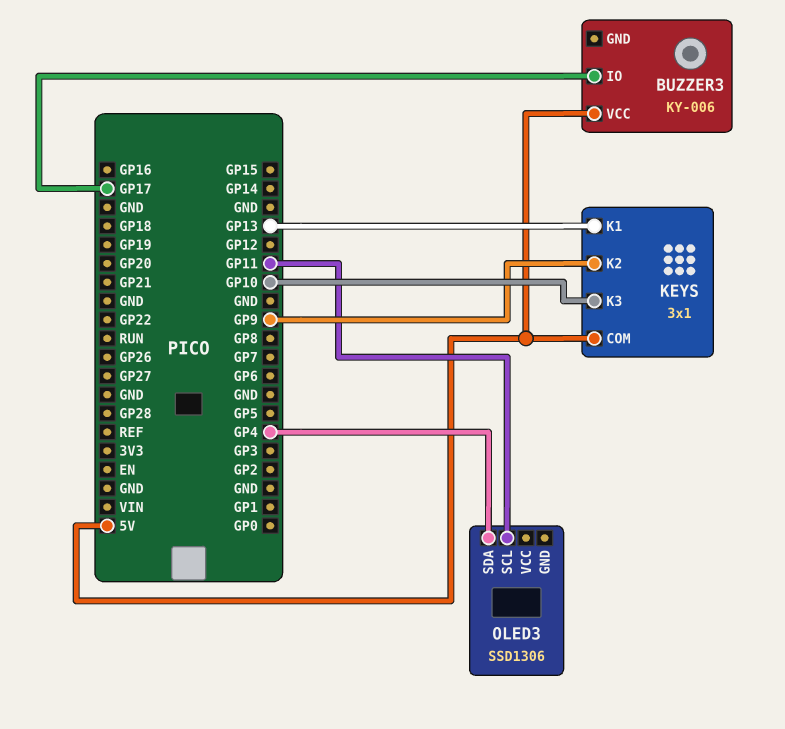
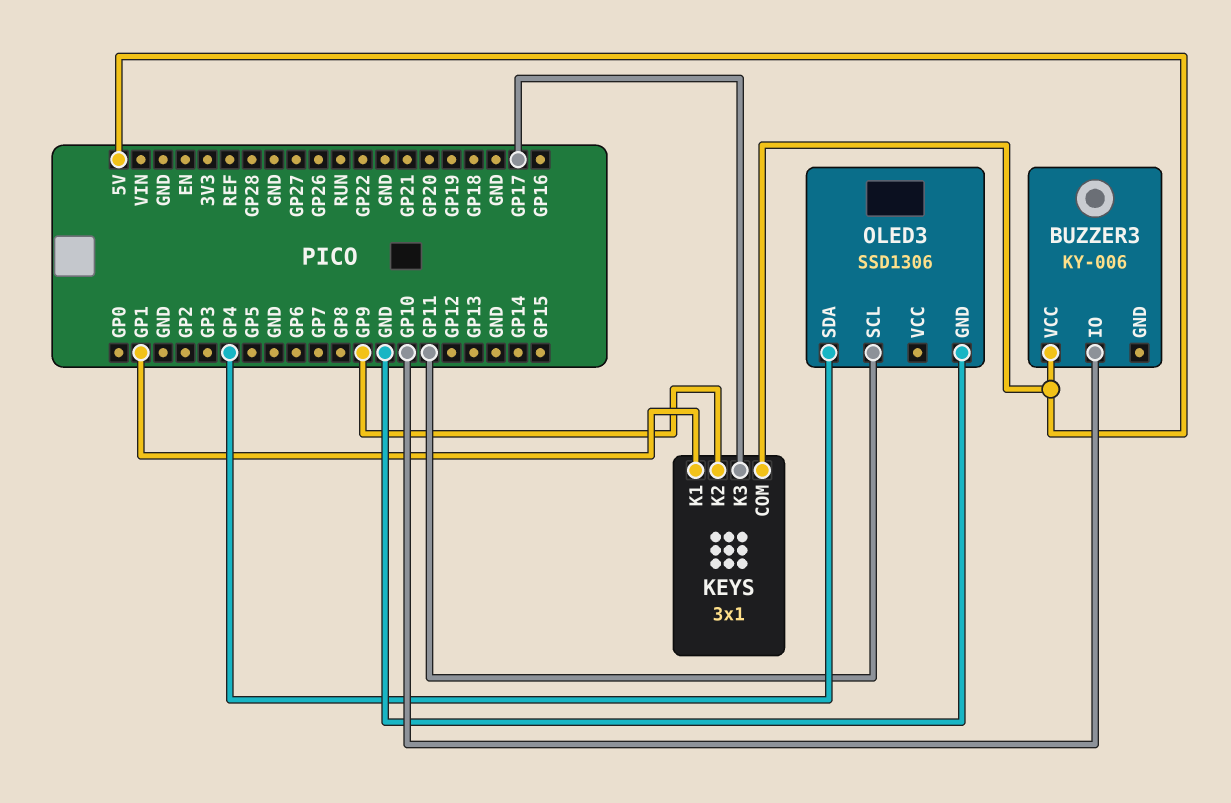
BUZZER3 pin IO: GP17 -> GP10
KEYS pin K1: GP13 -> GP1
KEYS pin K3: GP10 -> GP17
OLED3 pin GND: none -> GND

